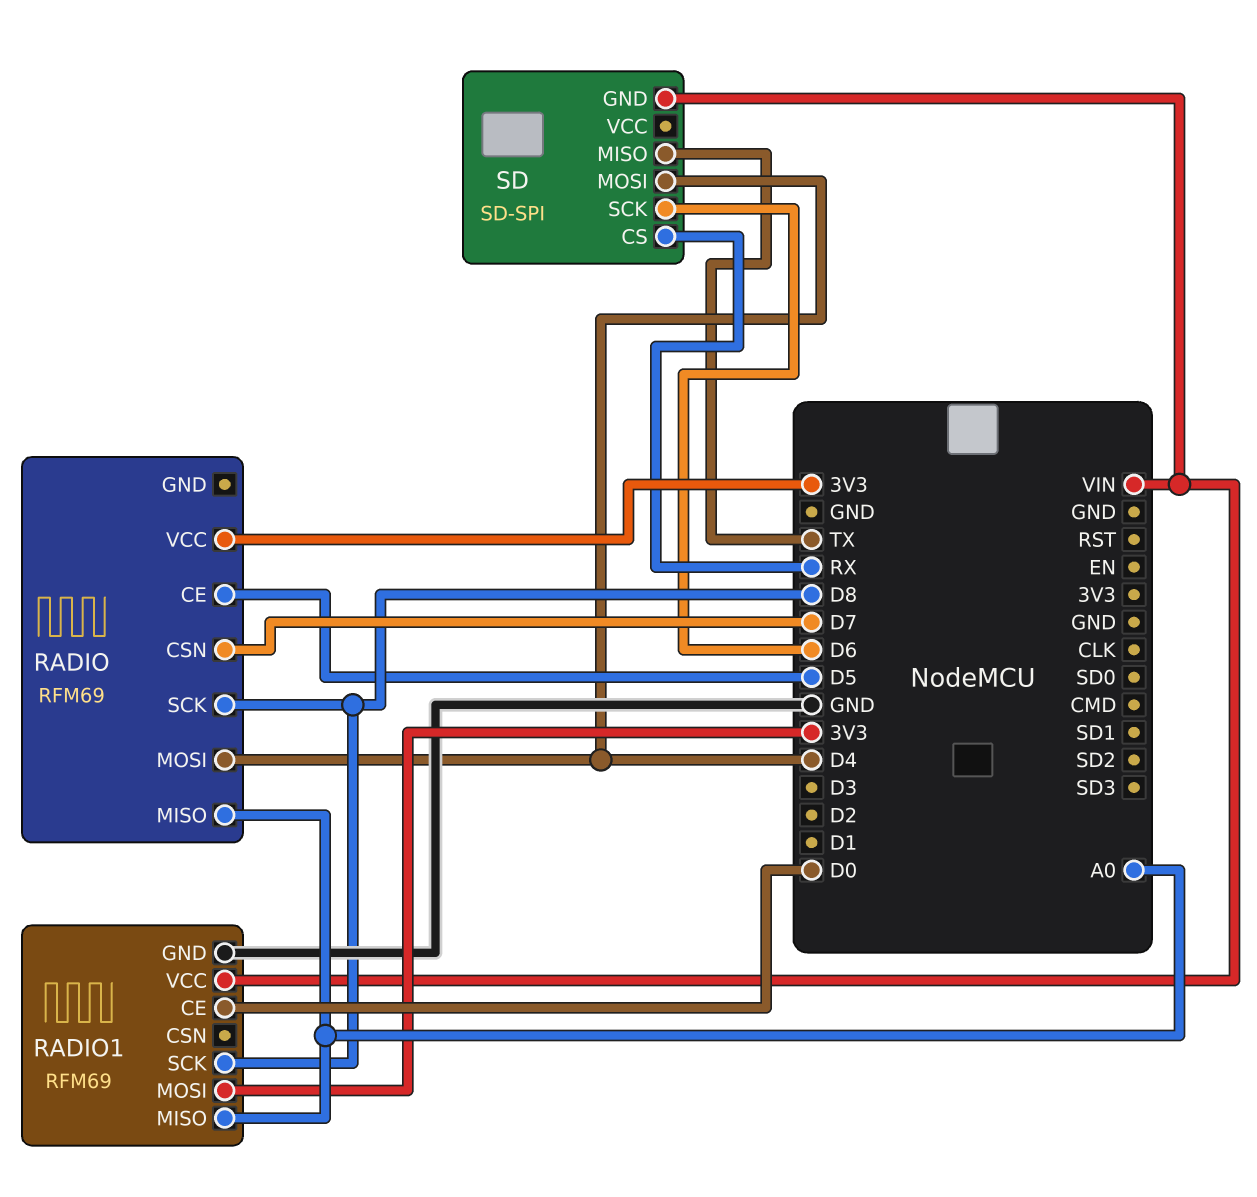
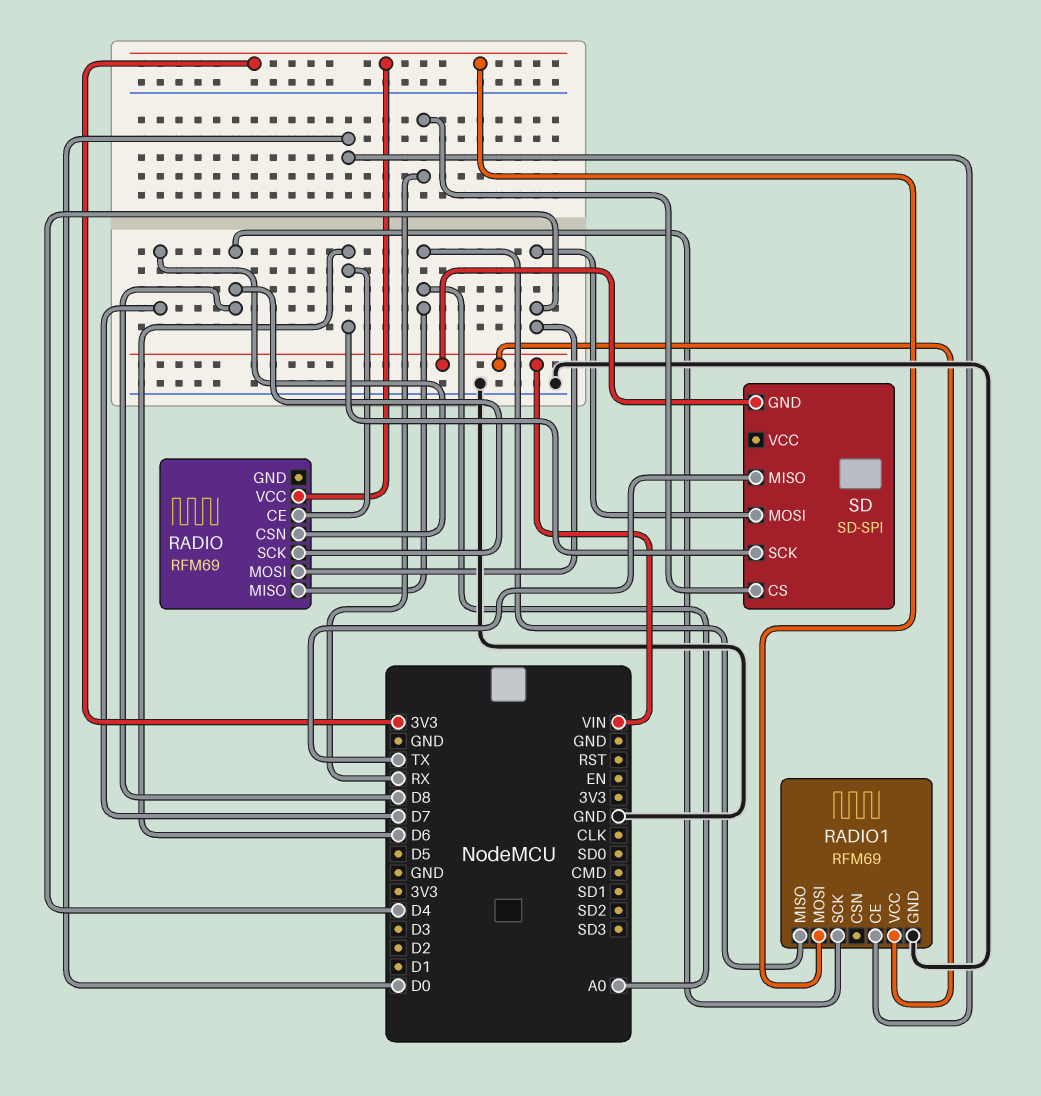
RADIO pin CE: D5 -> D6

